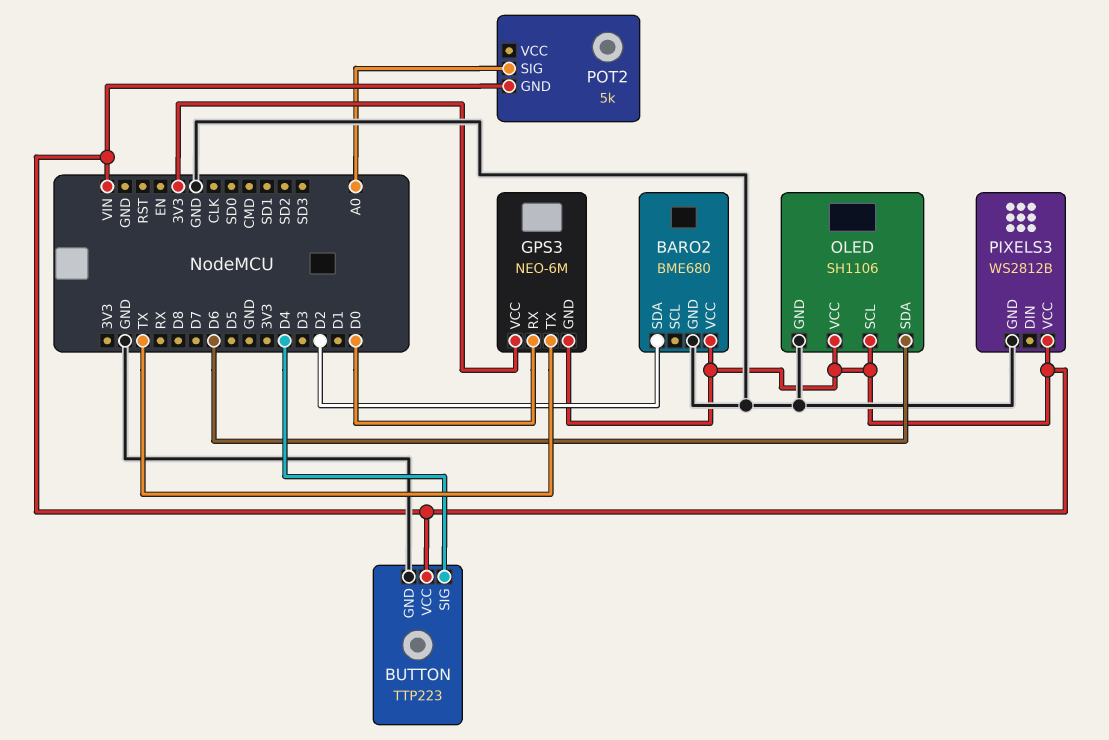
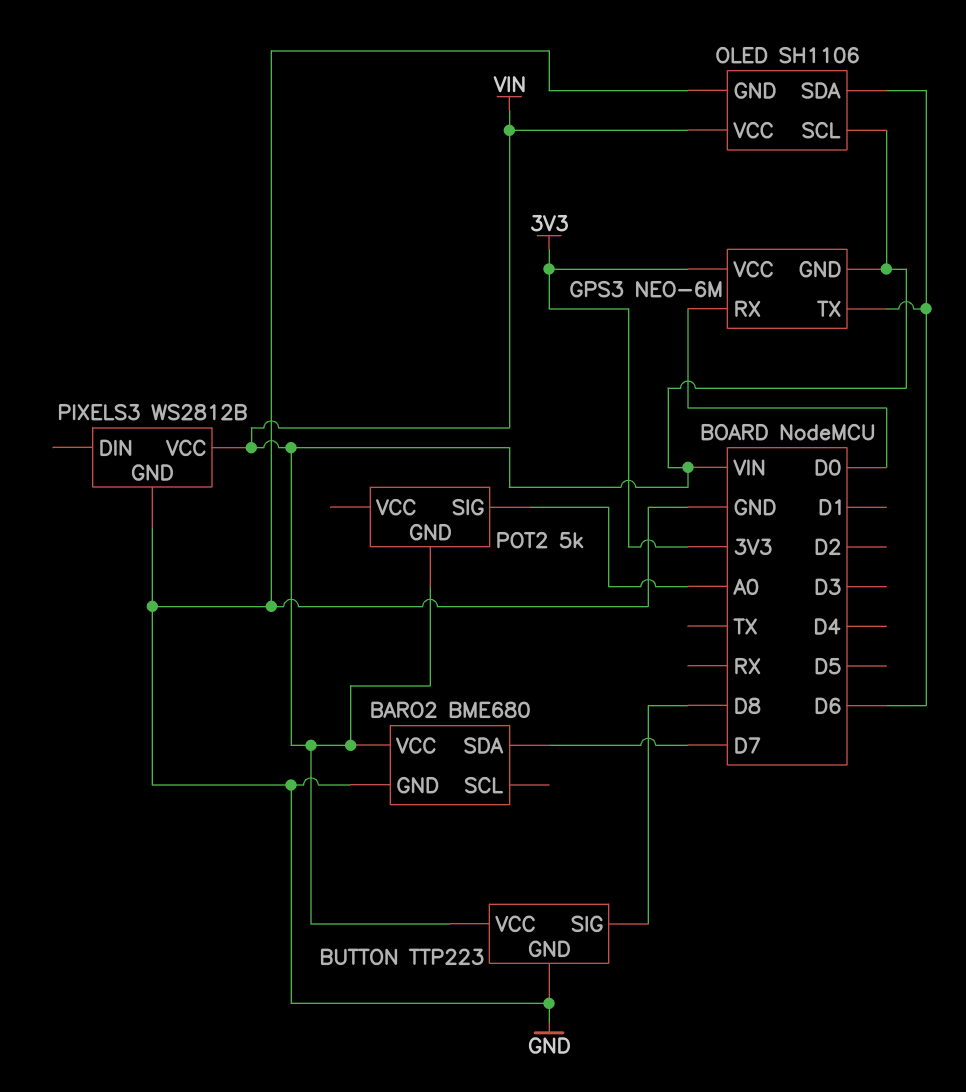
BARO2 pin SDA: D2 -> D7
BUTTON pin SIG: D4 -> D8
GPS3 pin TX: TX -> D6

